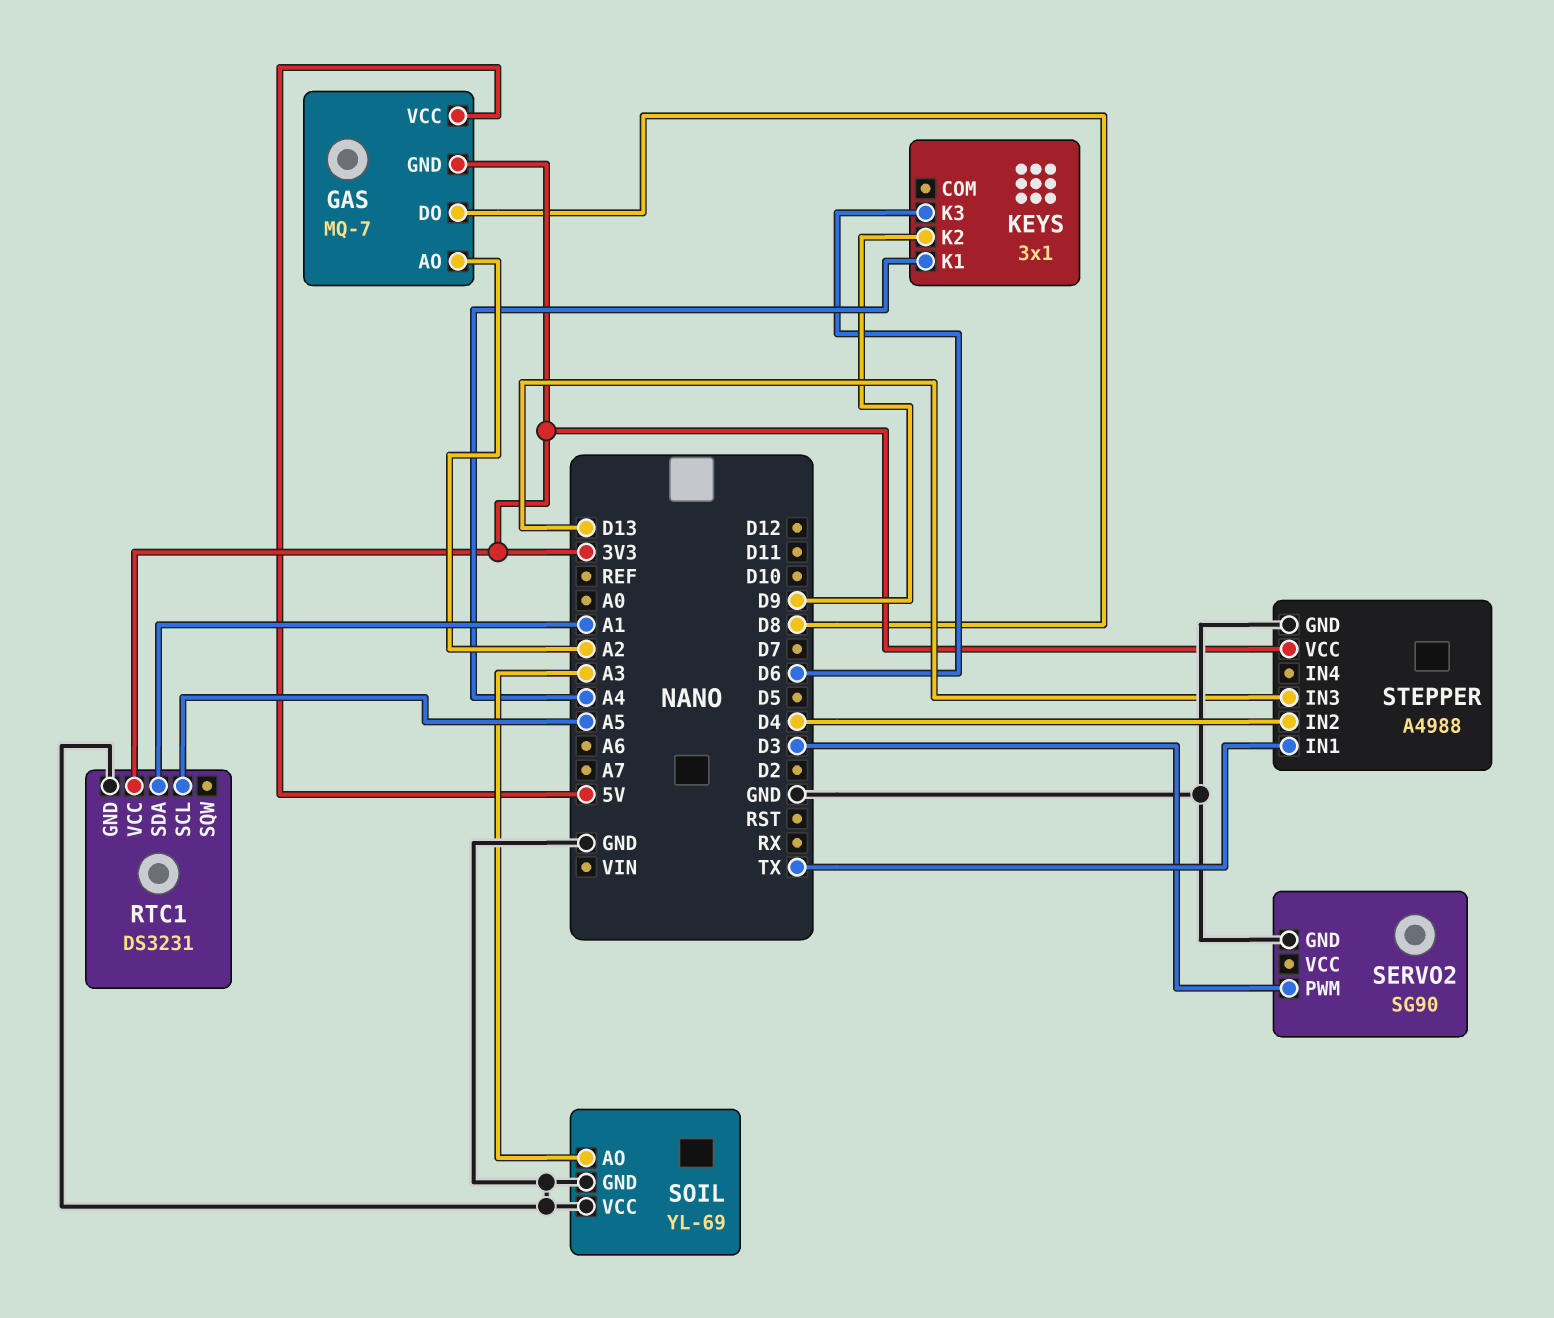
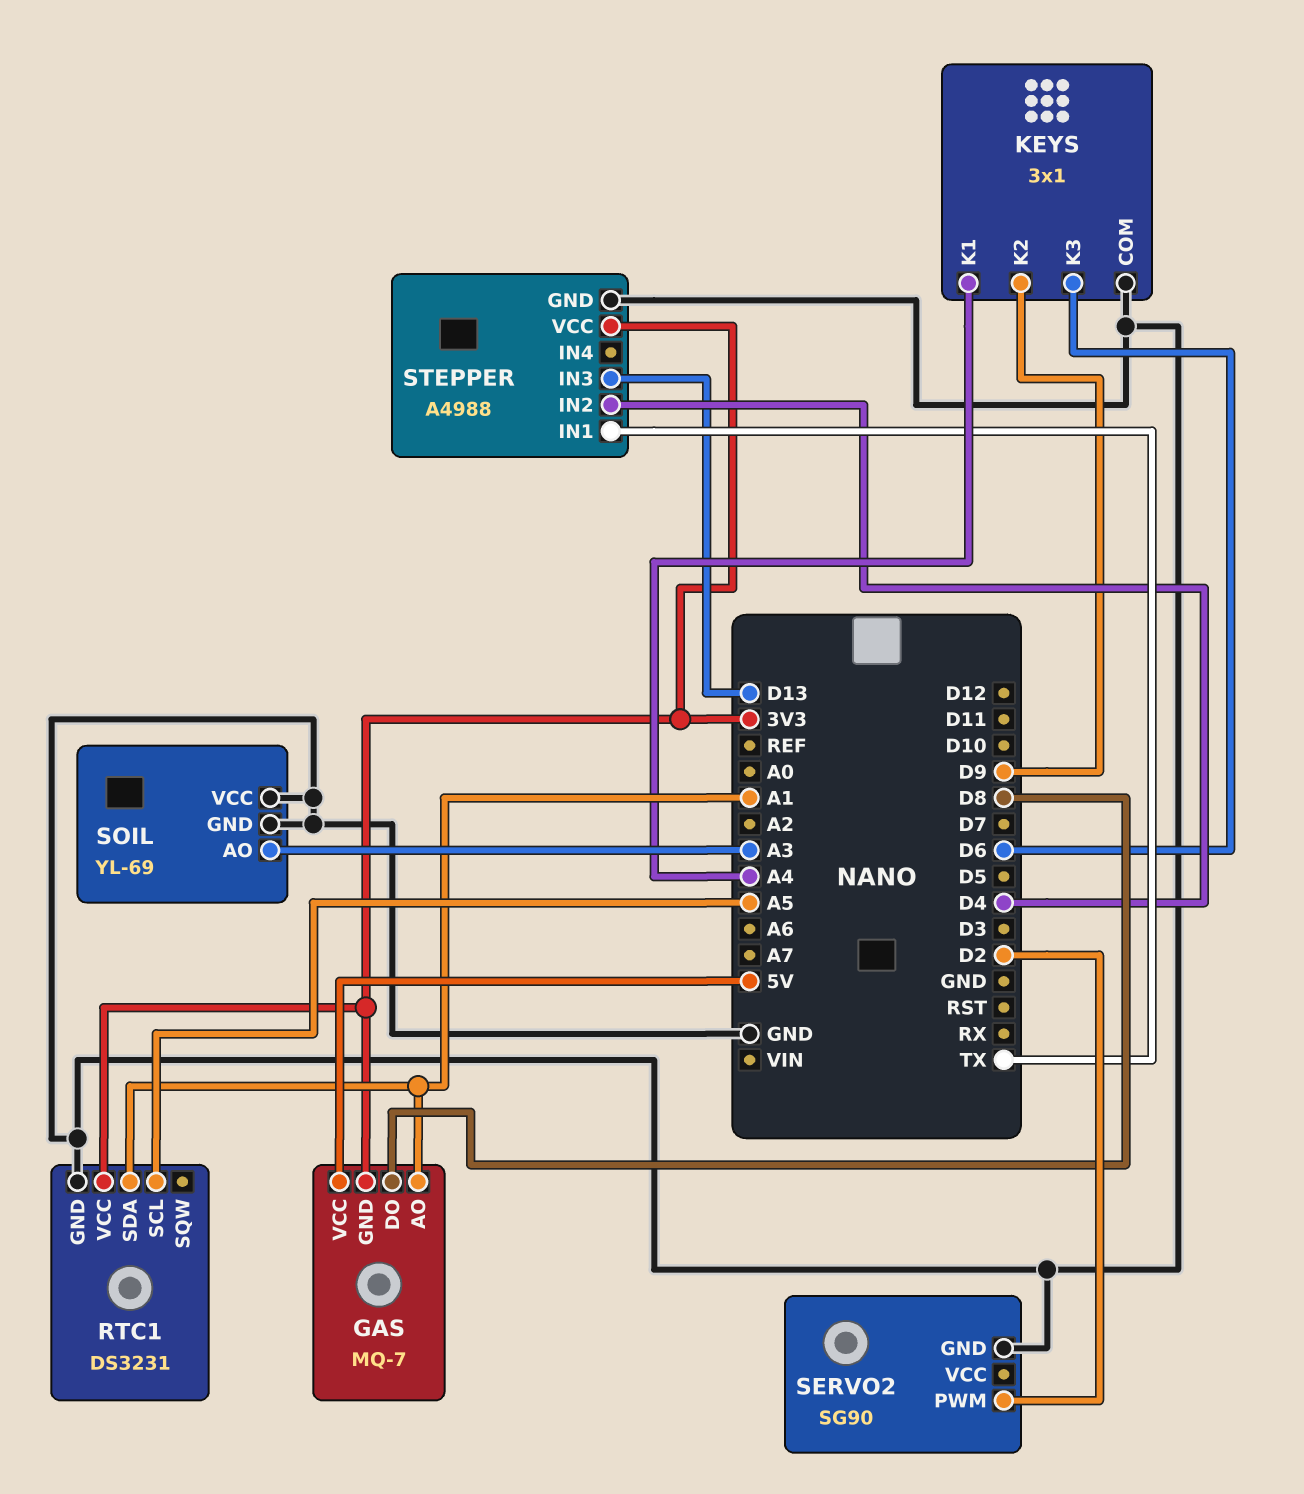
GAS pin AO: A2 -> A1
KEYS pin COM: none -> GND
SERVO2 pin PWM: D3 -> D2

